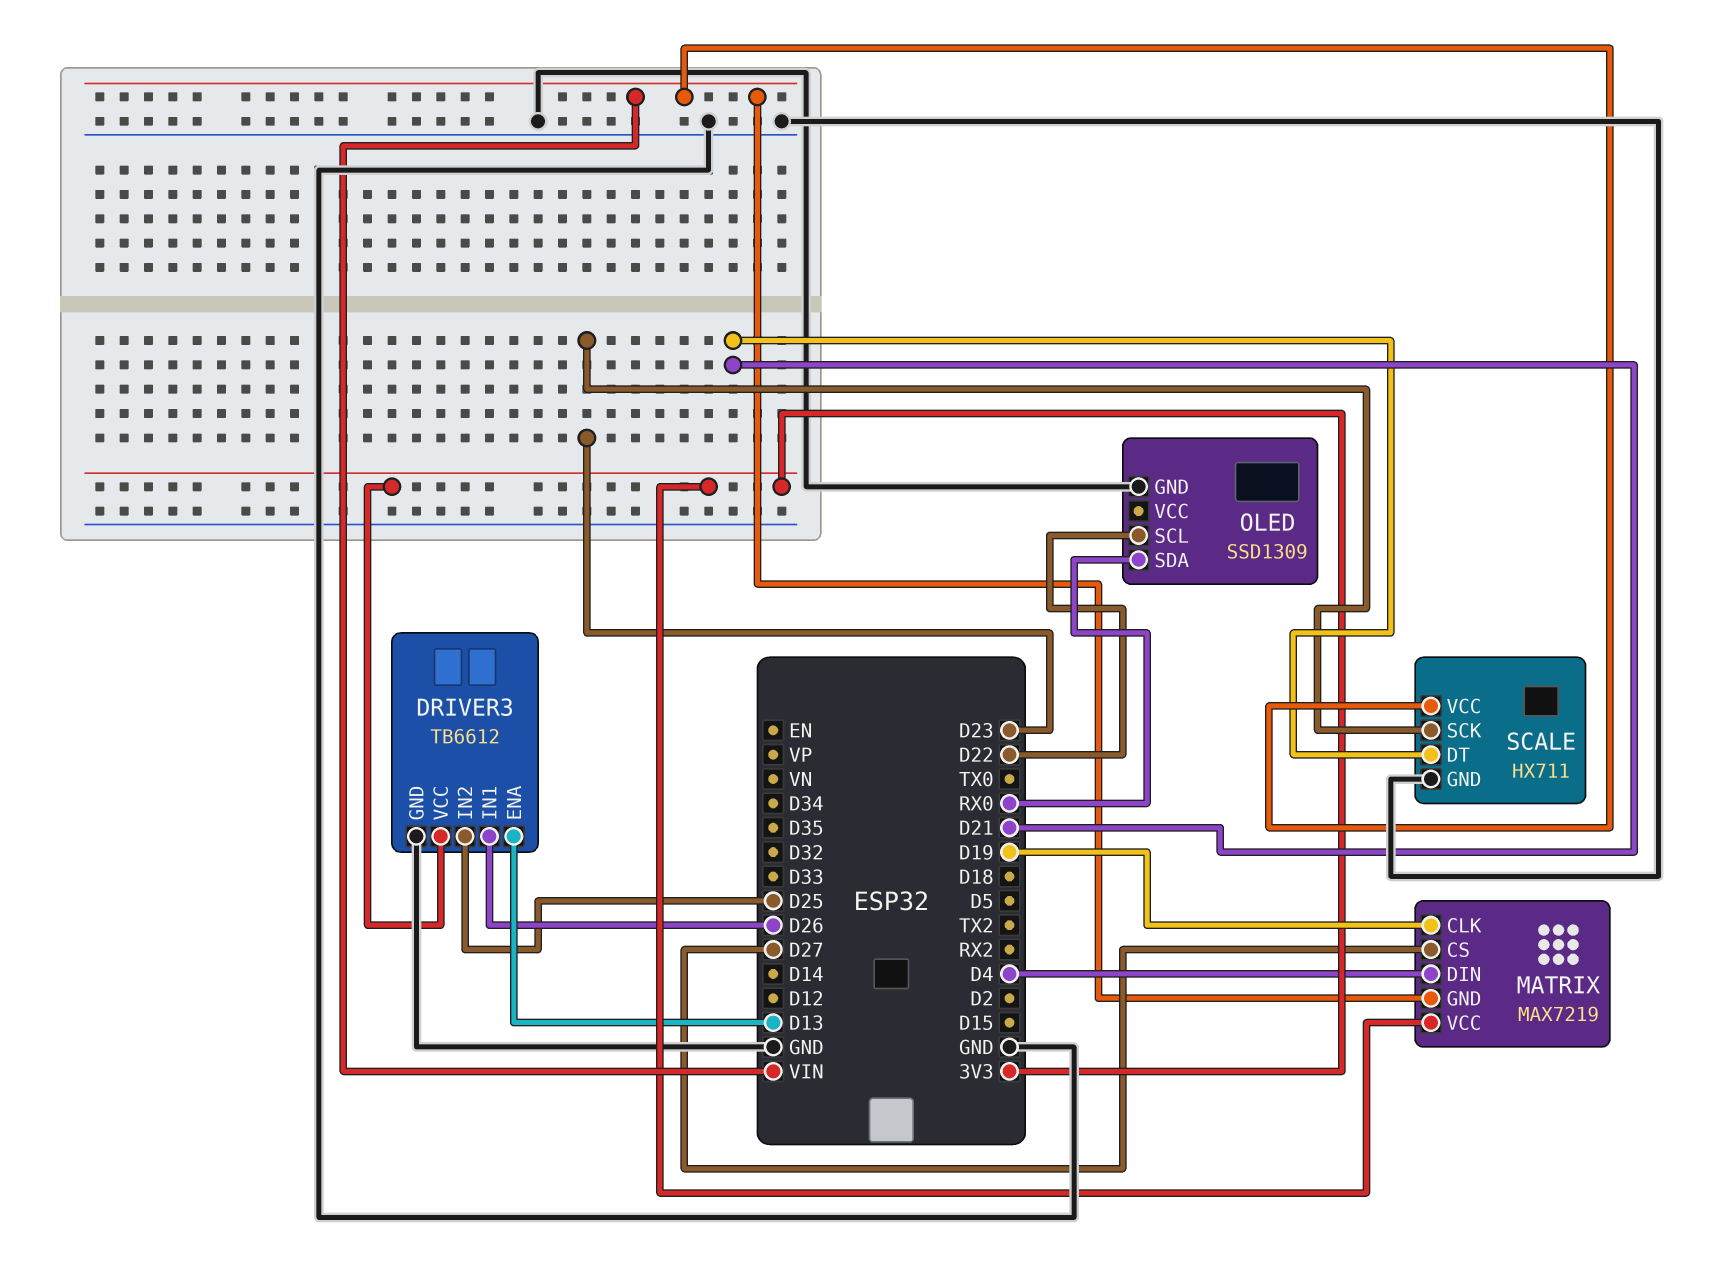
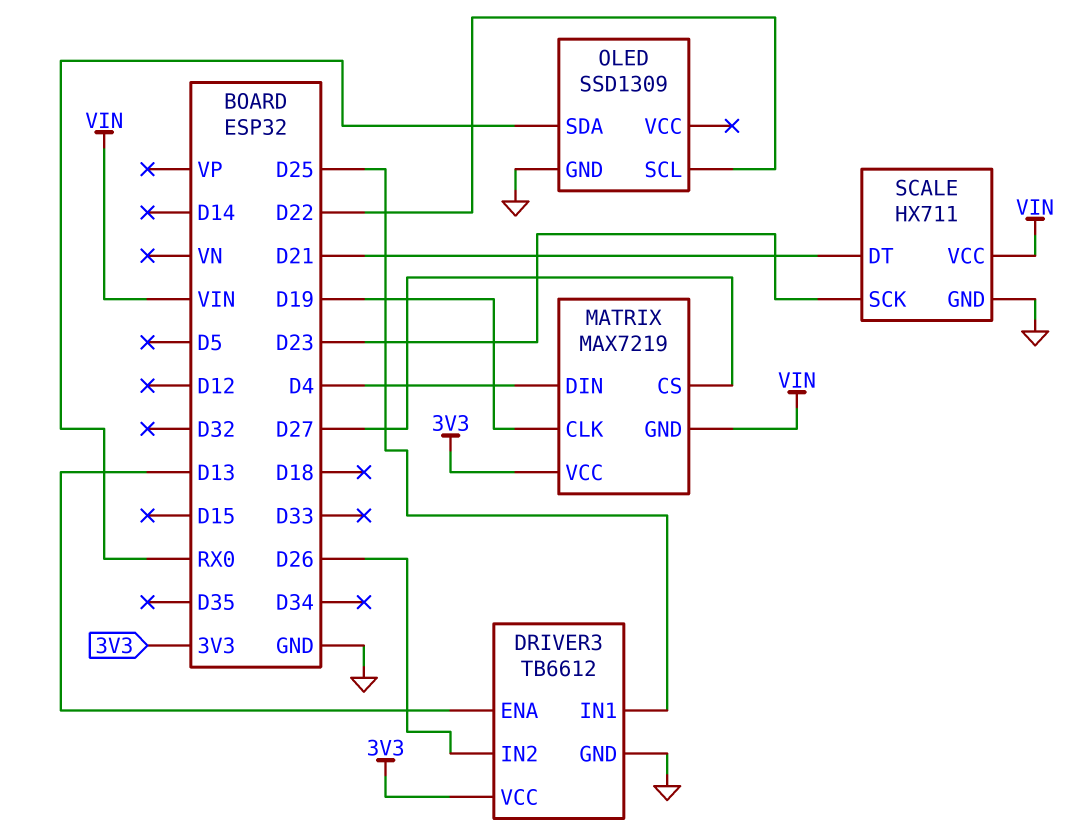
DRIVER3 pin IN1: D26 -> D25
DRIVER3 pin IN2: D25 -> D26

